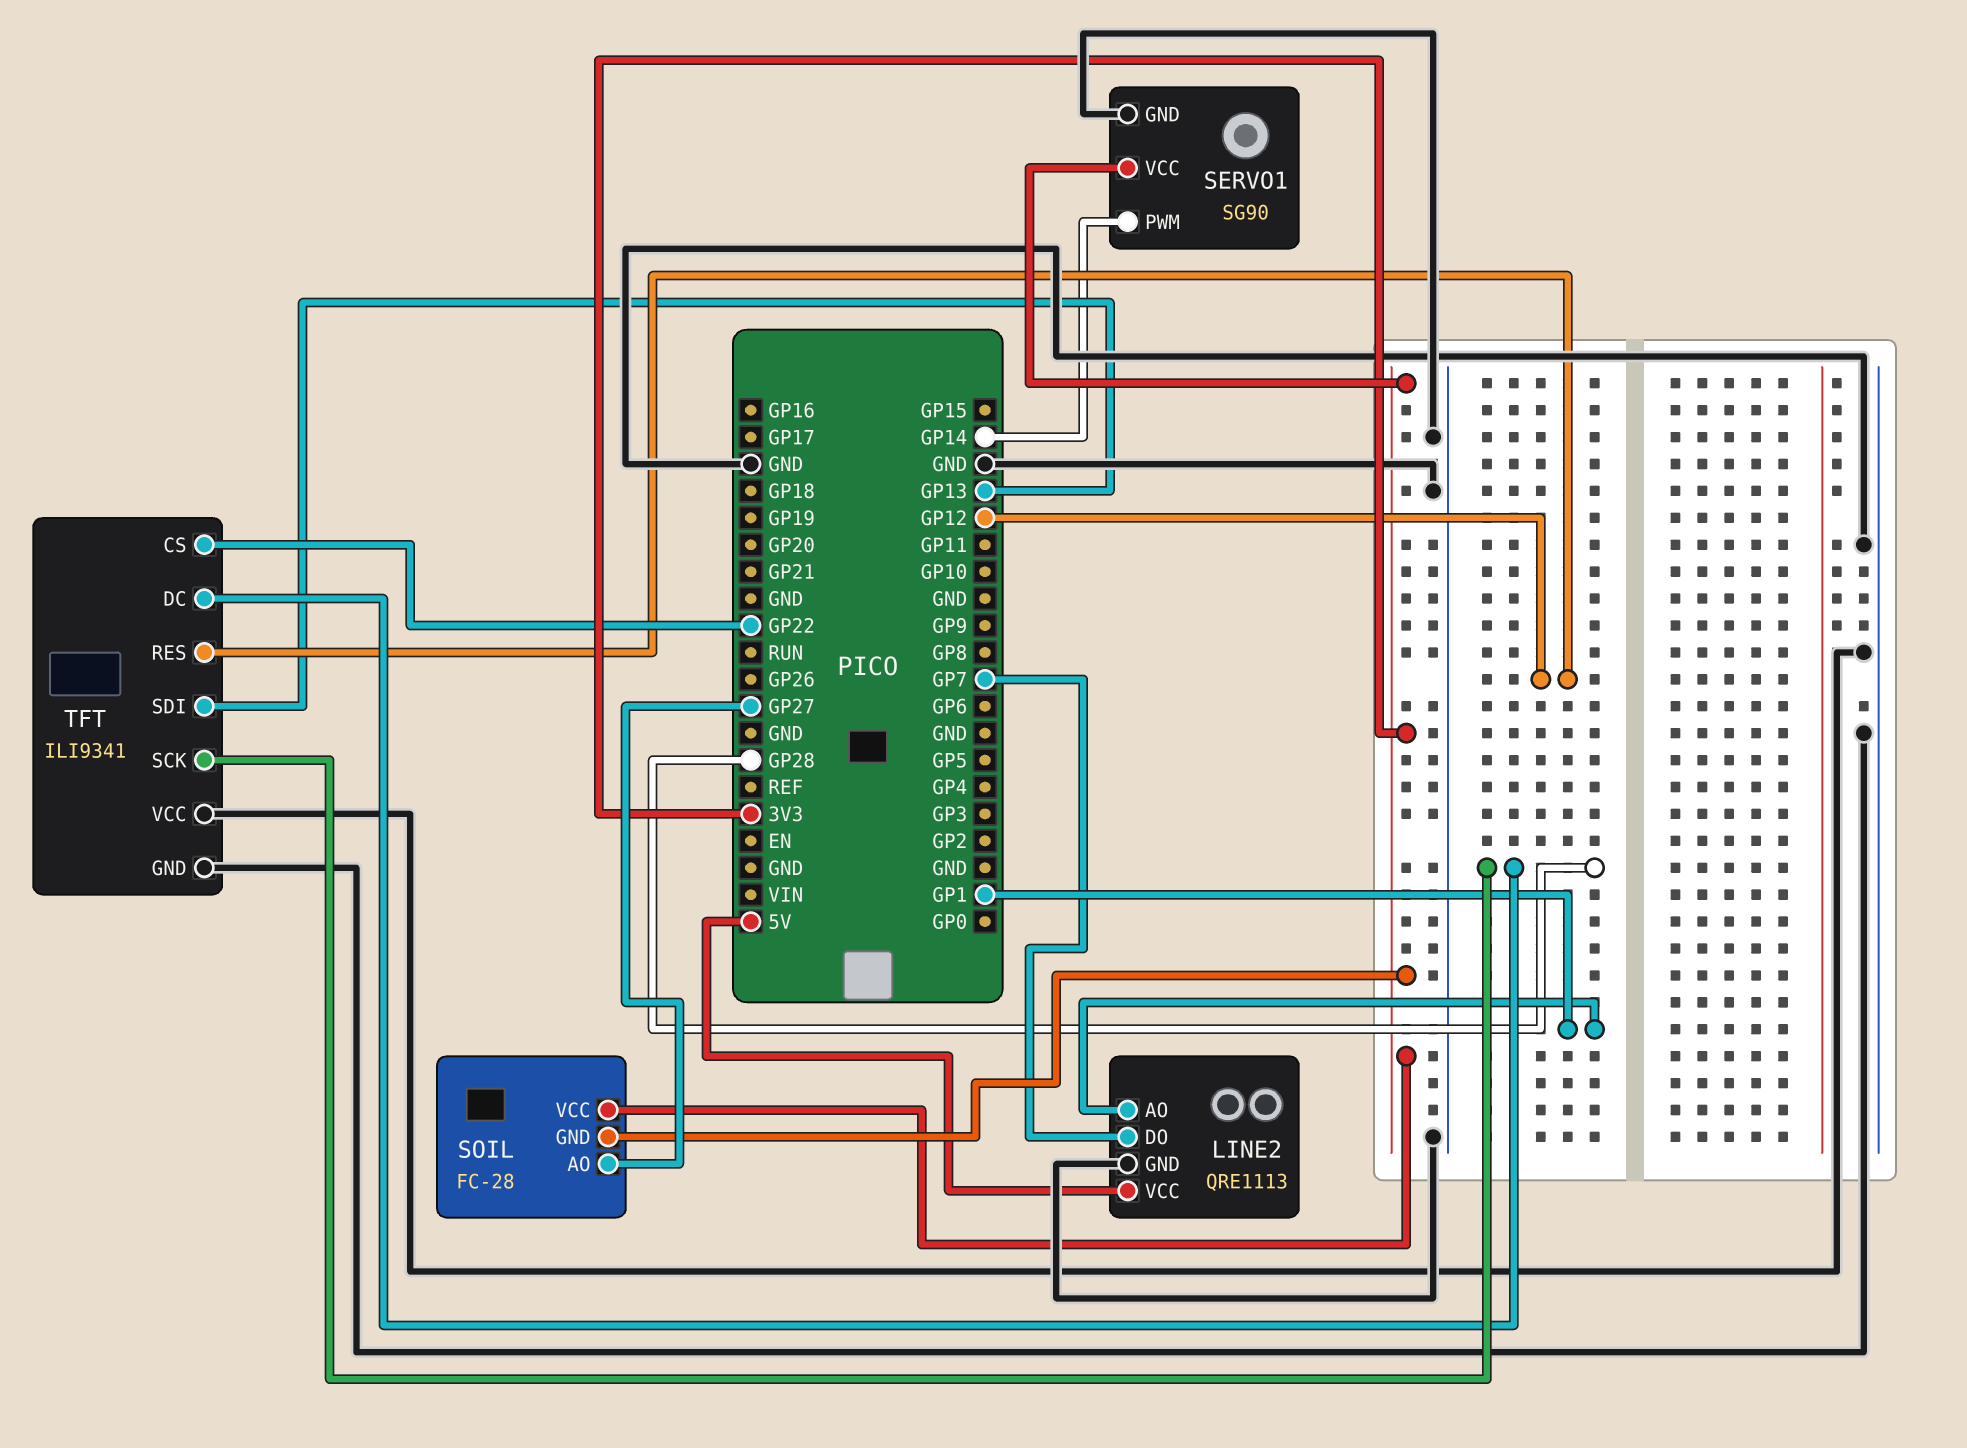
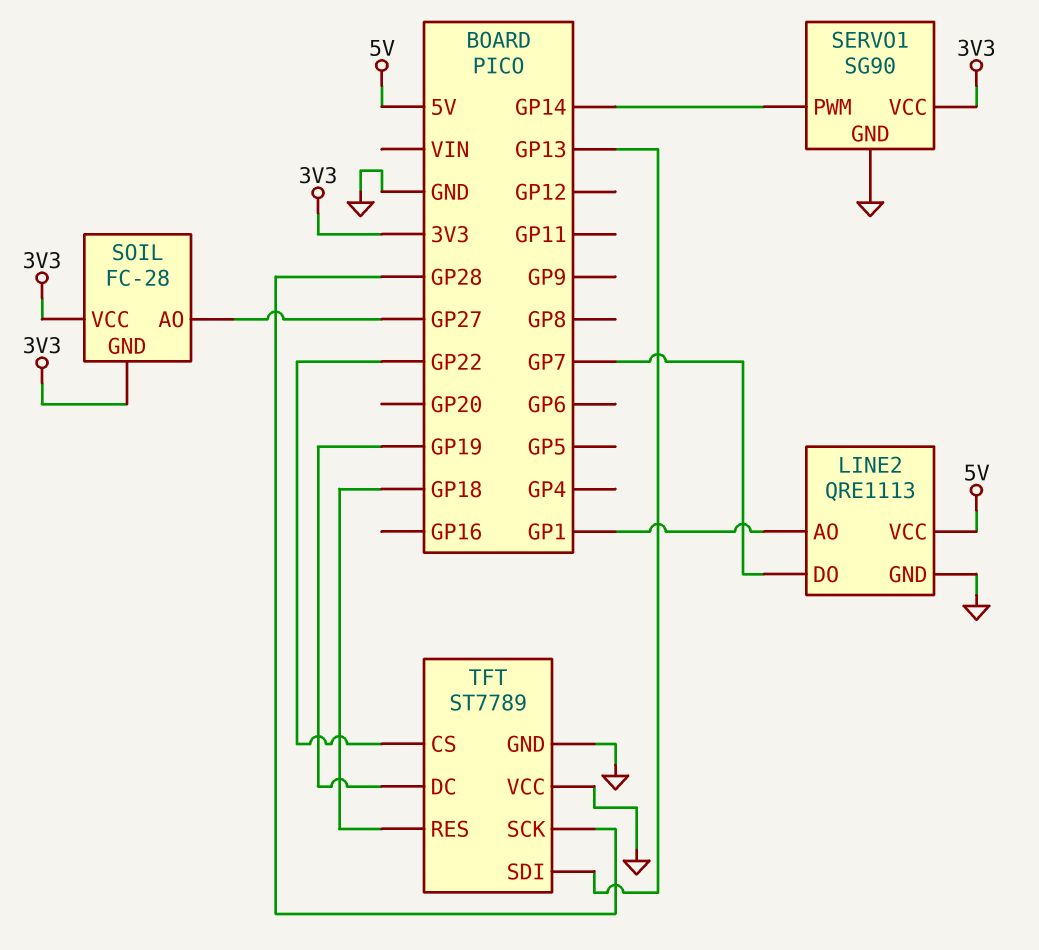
TFT: ILI9341 -> ST7789
TFT pin DC: GP28 -> GP19
TFT pin RES: GP12 -> GP18

